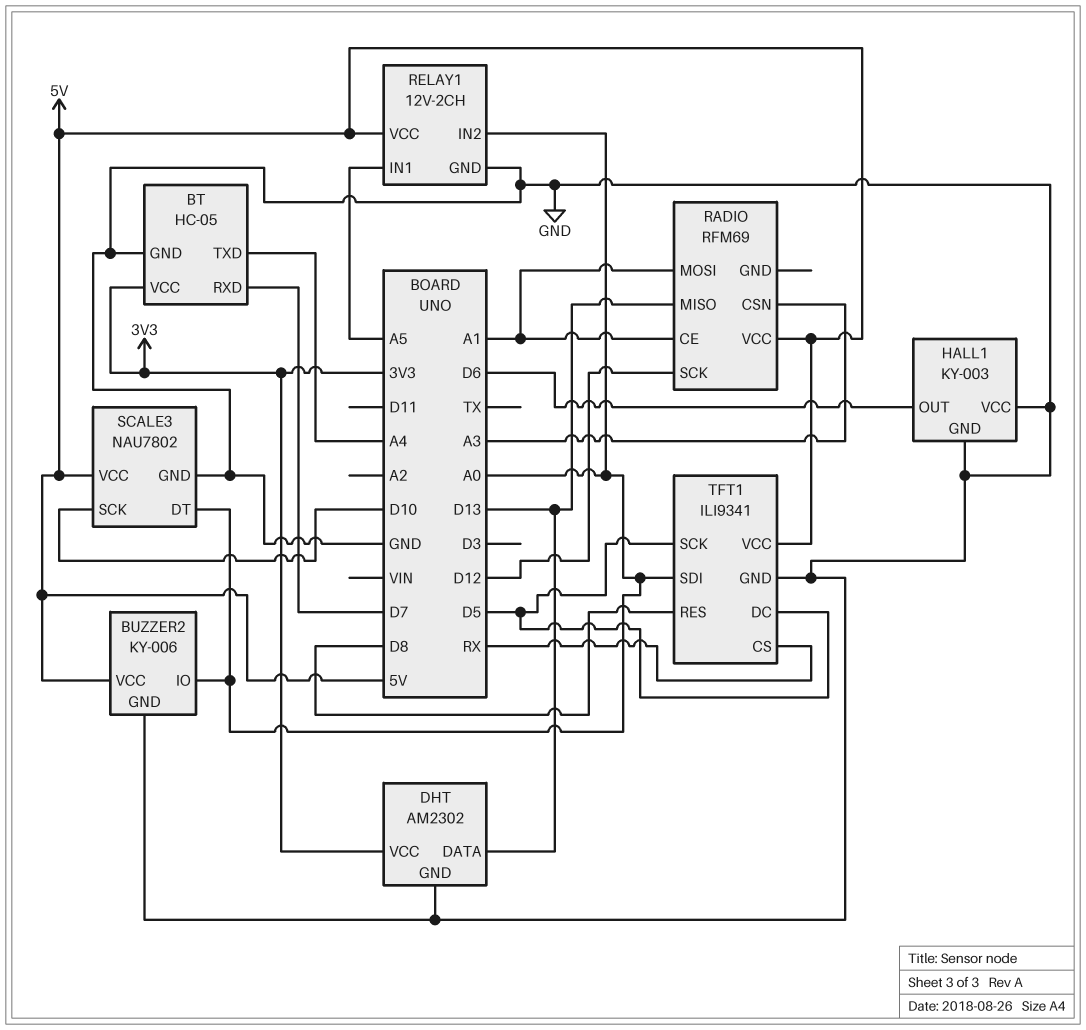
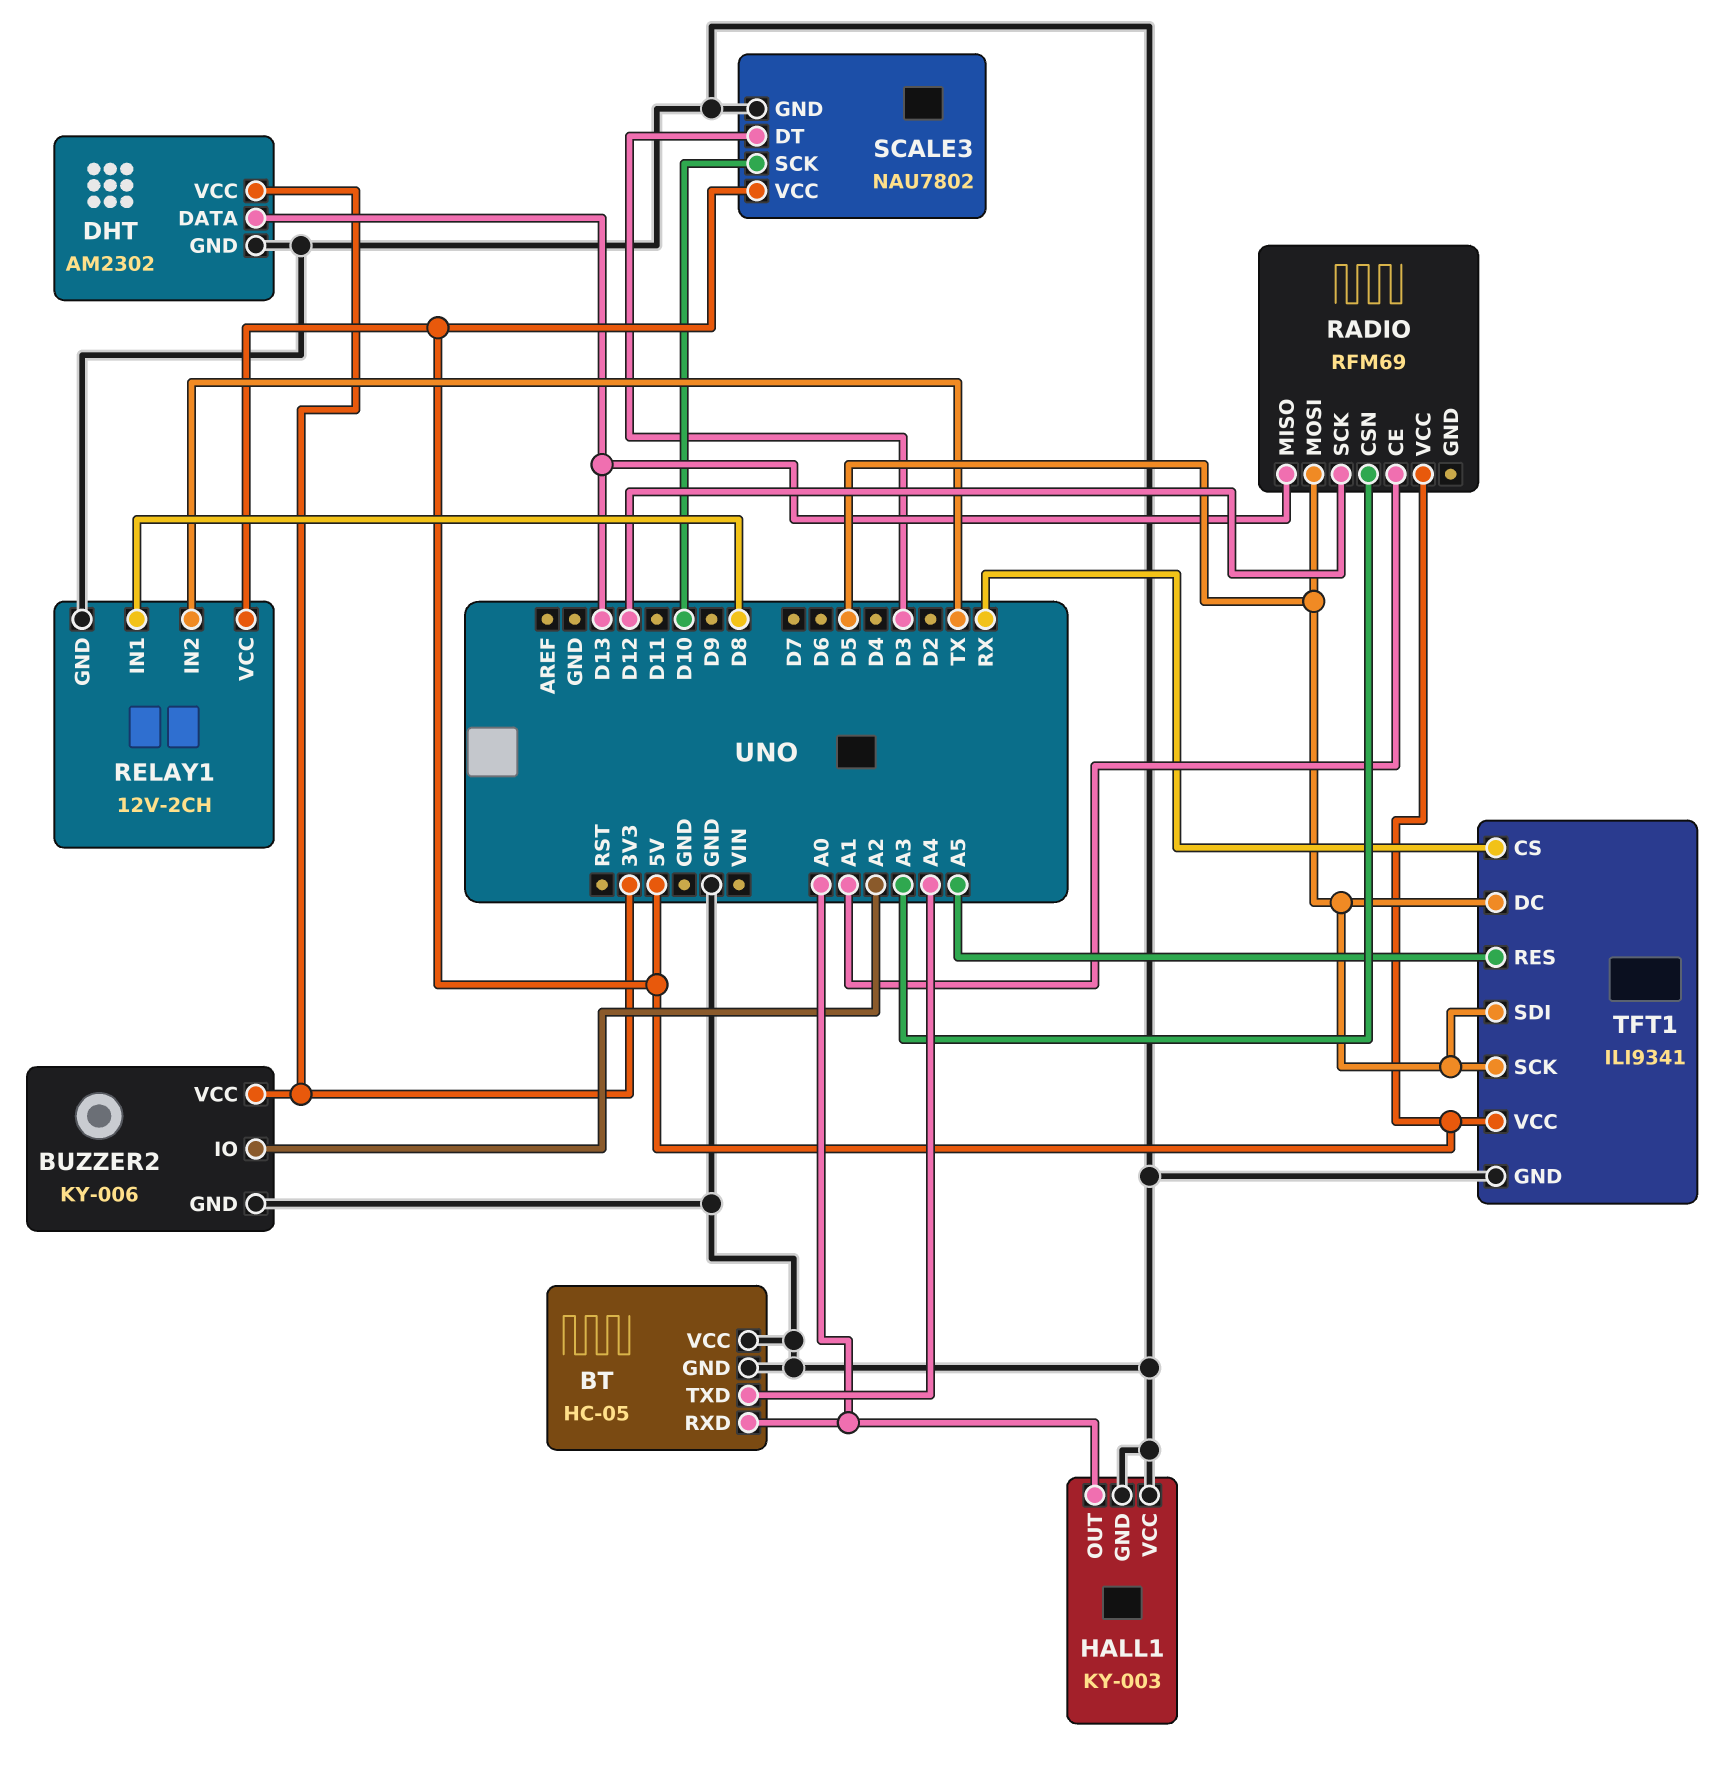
BT pin RXD: D7 -> A0
BT pin VCC: 3V3 -> GND
BUZZER2 pin IO: A0 -> A2
BUZZER2 pin VCC: 5V -> 3V3
HALL1 pin OUT: D6 -> A0
RADIO pin MOSI: A1 -> D5
RELAY1 pin IN1: A5 -> D8
RELAY1 pin IN2: A0 -> TX
SCALE3 pin DT: A0 -> D3
TFT1 pin RES: D8 -> A5
TFT1 pin SDI: A0 -> D5

